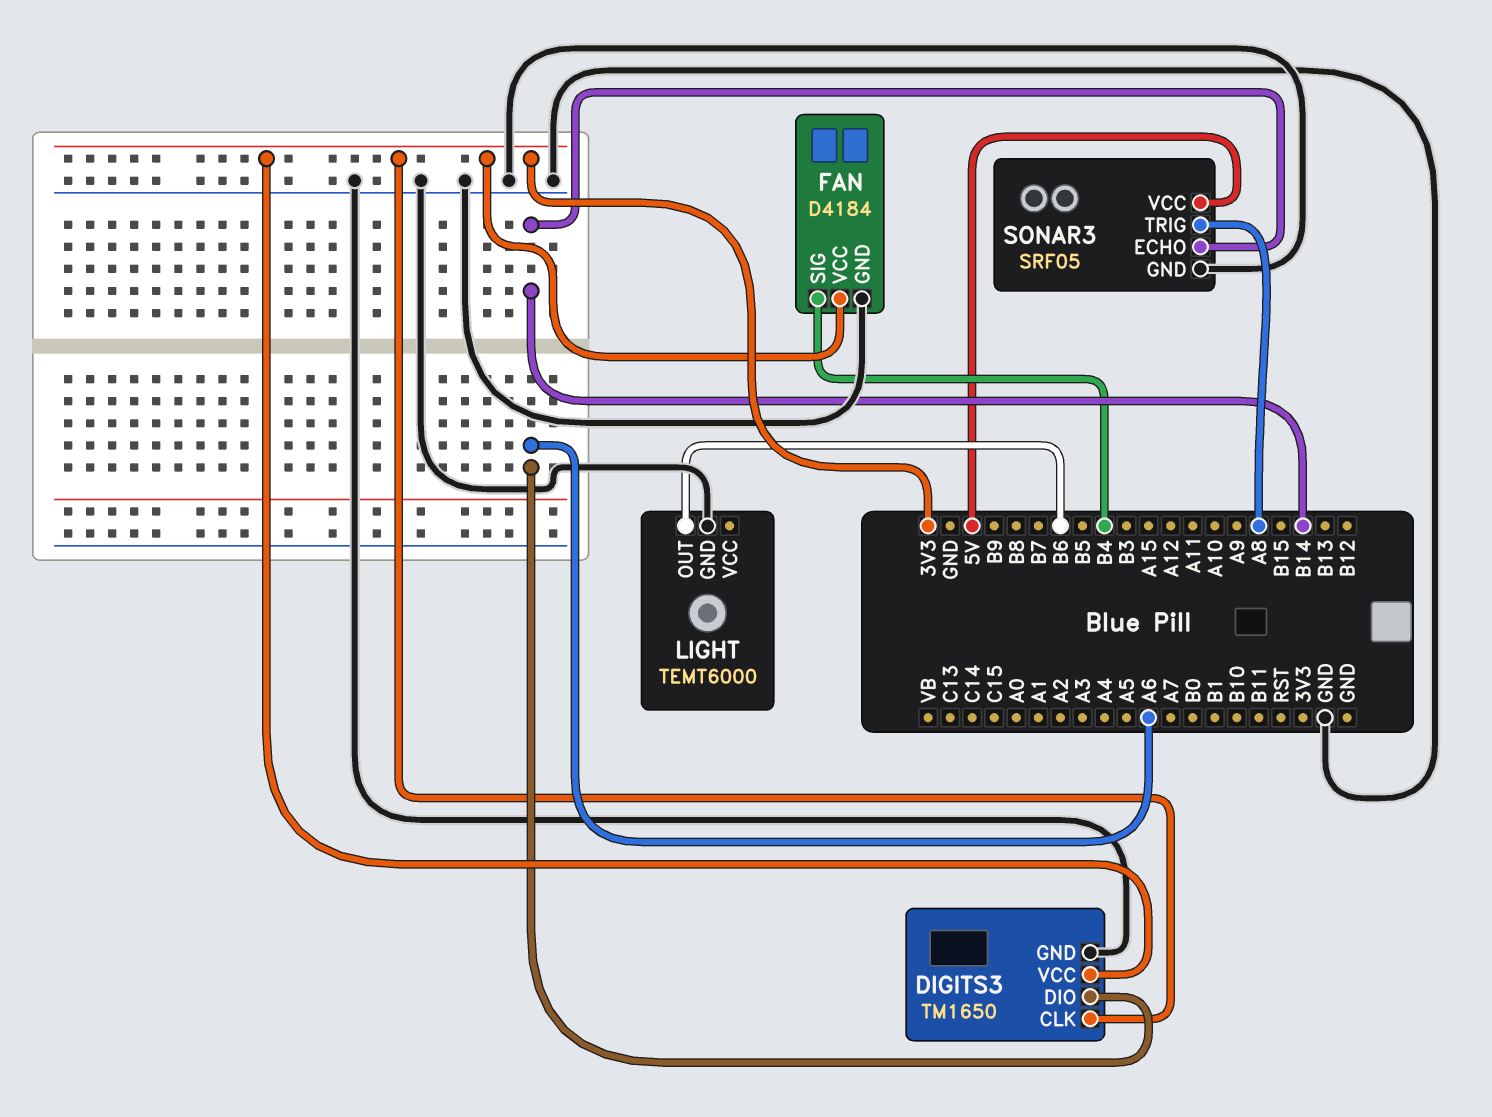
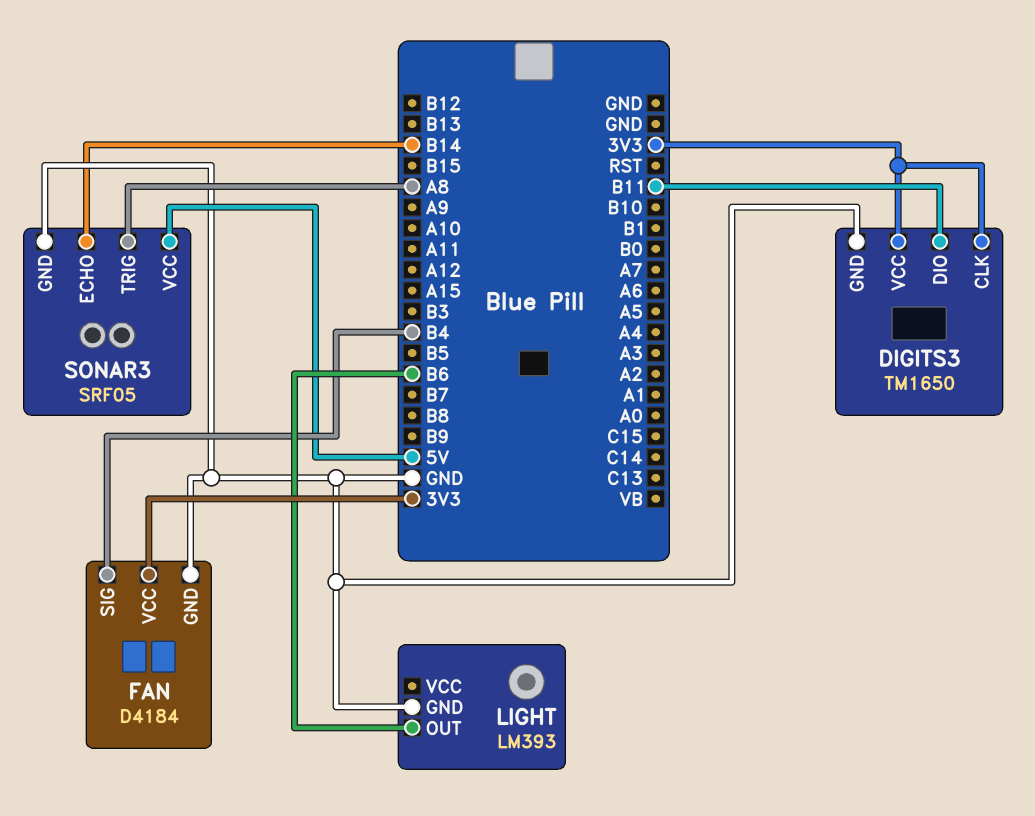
DIGITS3 pin DIO: A6 -> B11
LIGHT: TEMT6000 -> LM393

